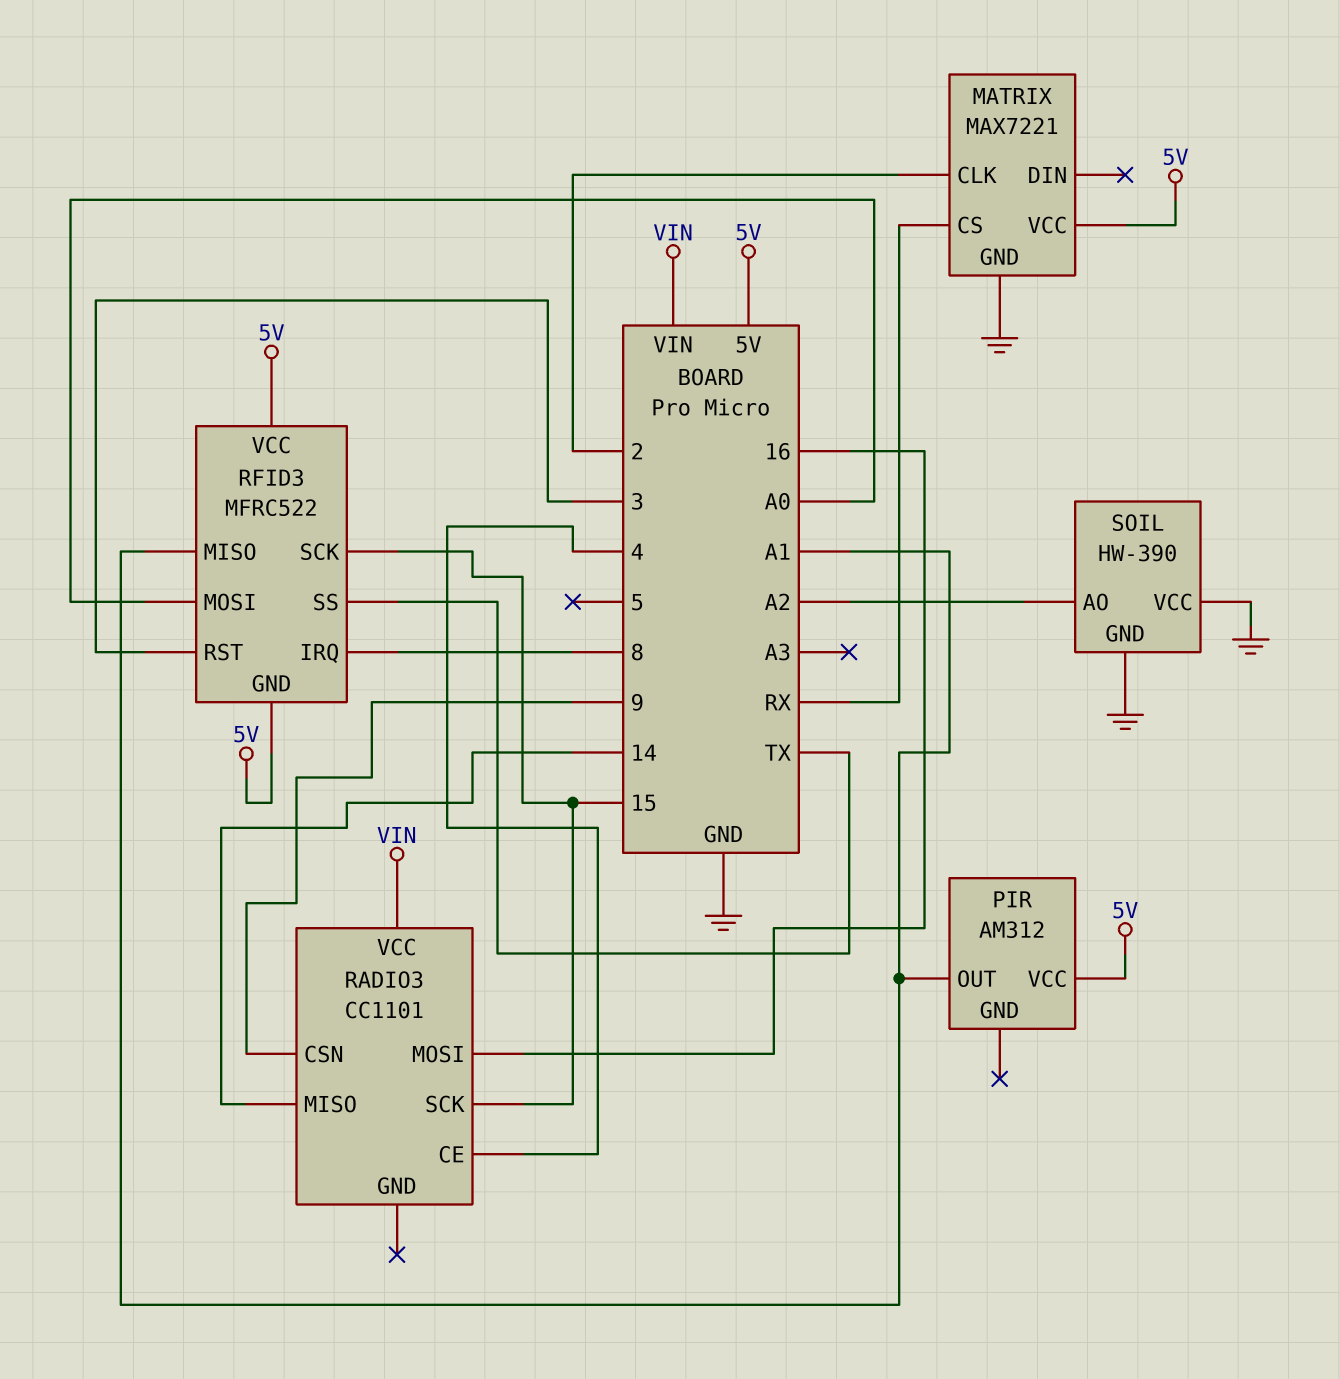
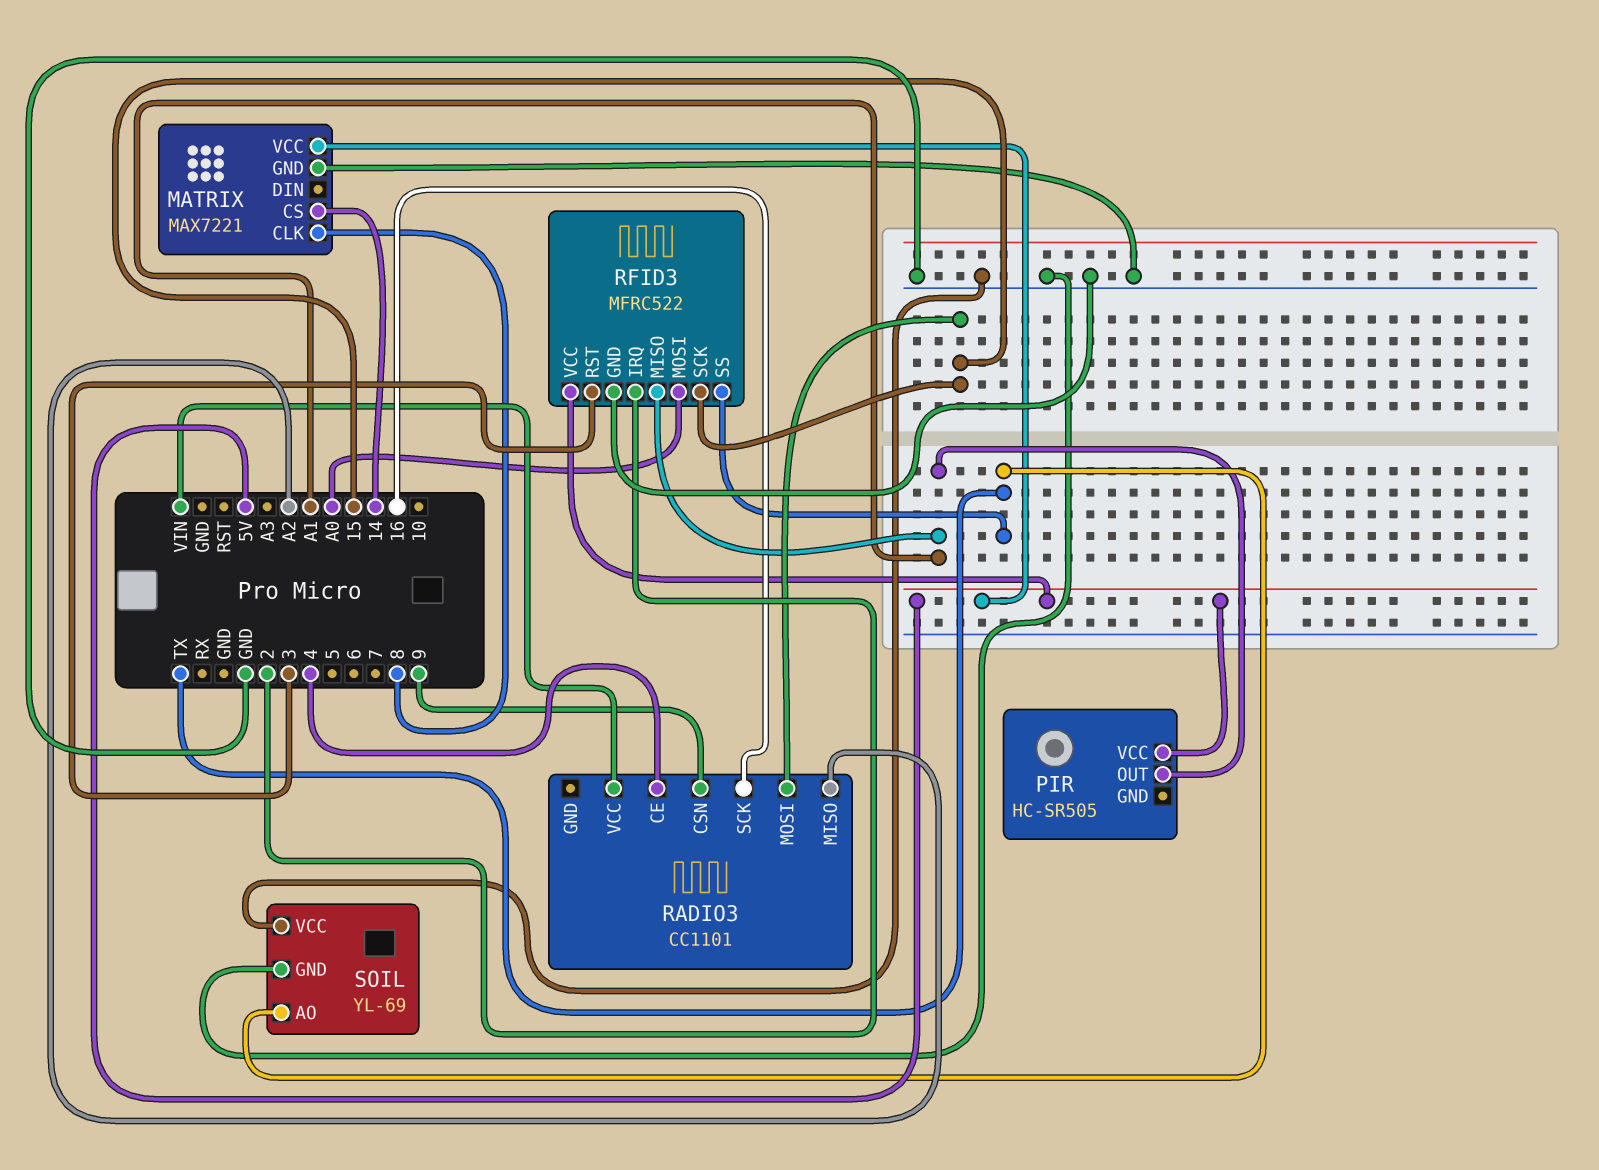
MATRIX pin CLK: 2 -> 8
MATRIX pin CS: RX -> 14
PIR: AM312 -> HC-SR505
RADIO3 pin MISO: 14 -> A2
RADIO3 pin MOSI: 16 -> 15
RADIO3 pin SCK: 15 -> 16
RFID3 pin GND: 5V -> GND
RFID3 pin IRQ: 8 -> 2
SOIL: HW-390 -> YL-69
SOIL pin AO: A2 -> TX

